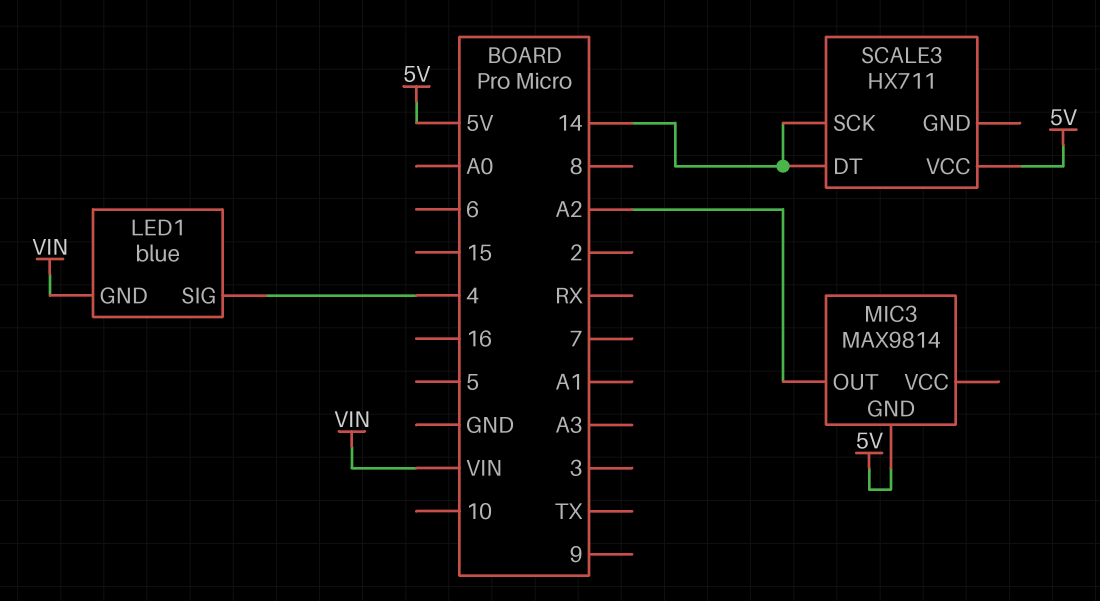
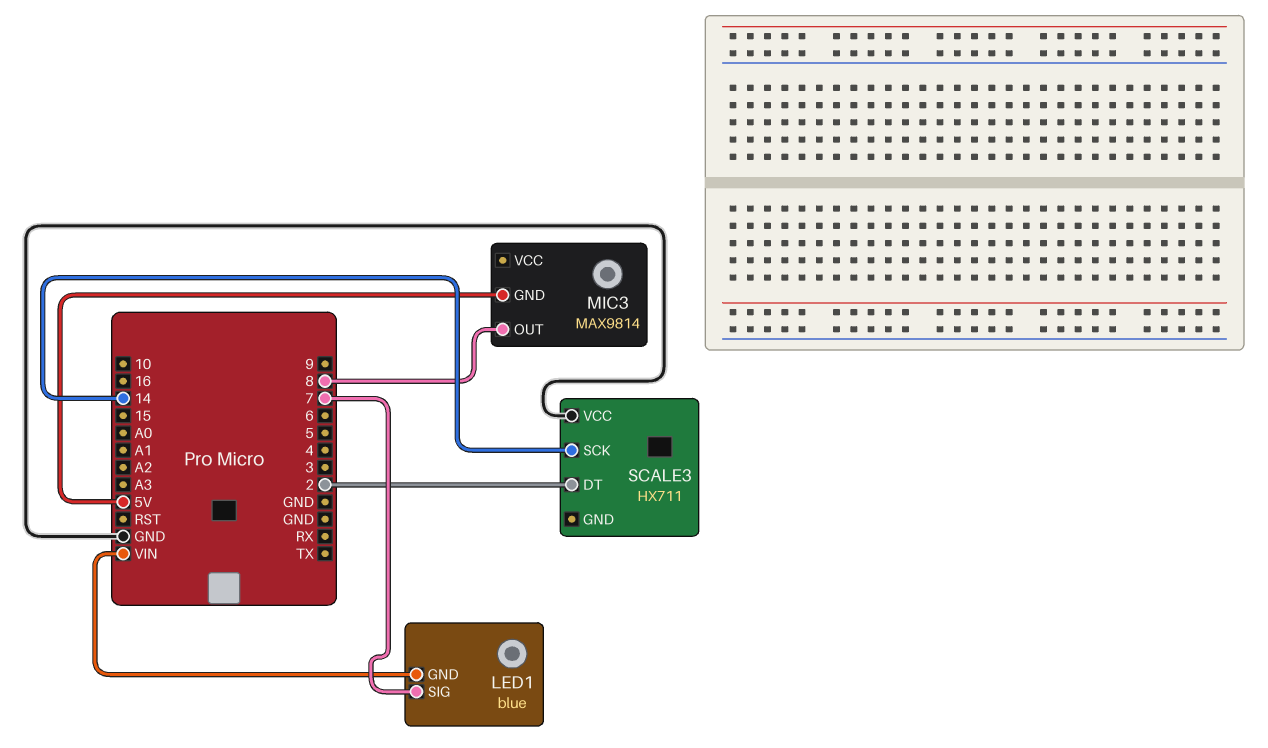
LED1 pin SIG: 4 -> 7
MIC3 pin OUT: A2 -> 8
SCALE3 pin DT: 14 -> 2
SCALE3 pin VCC: 5V -> GND

